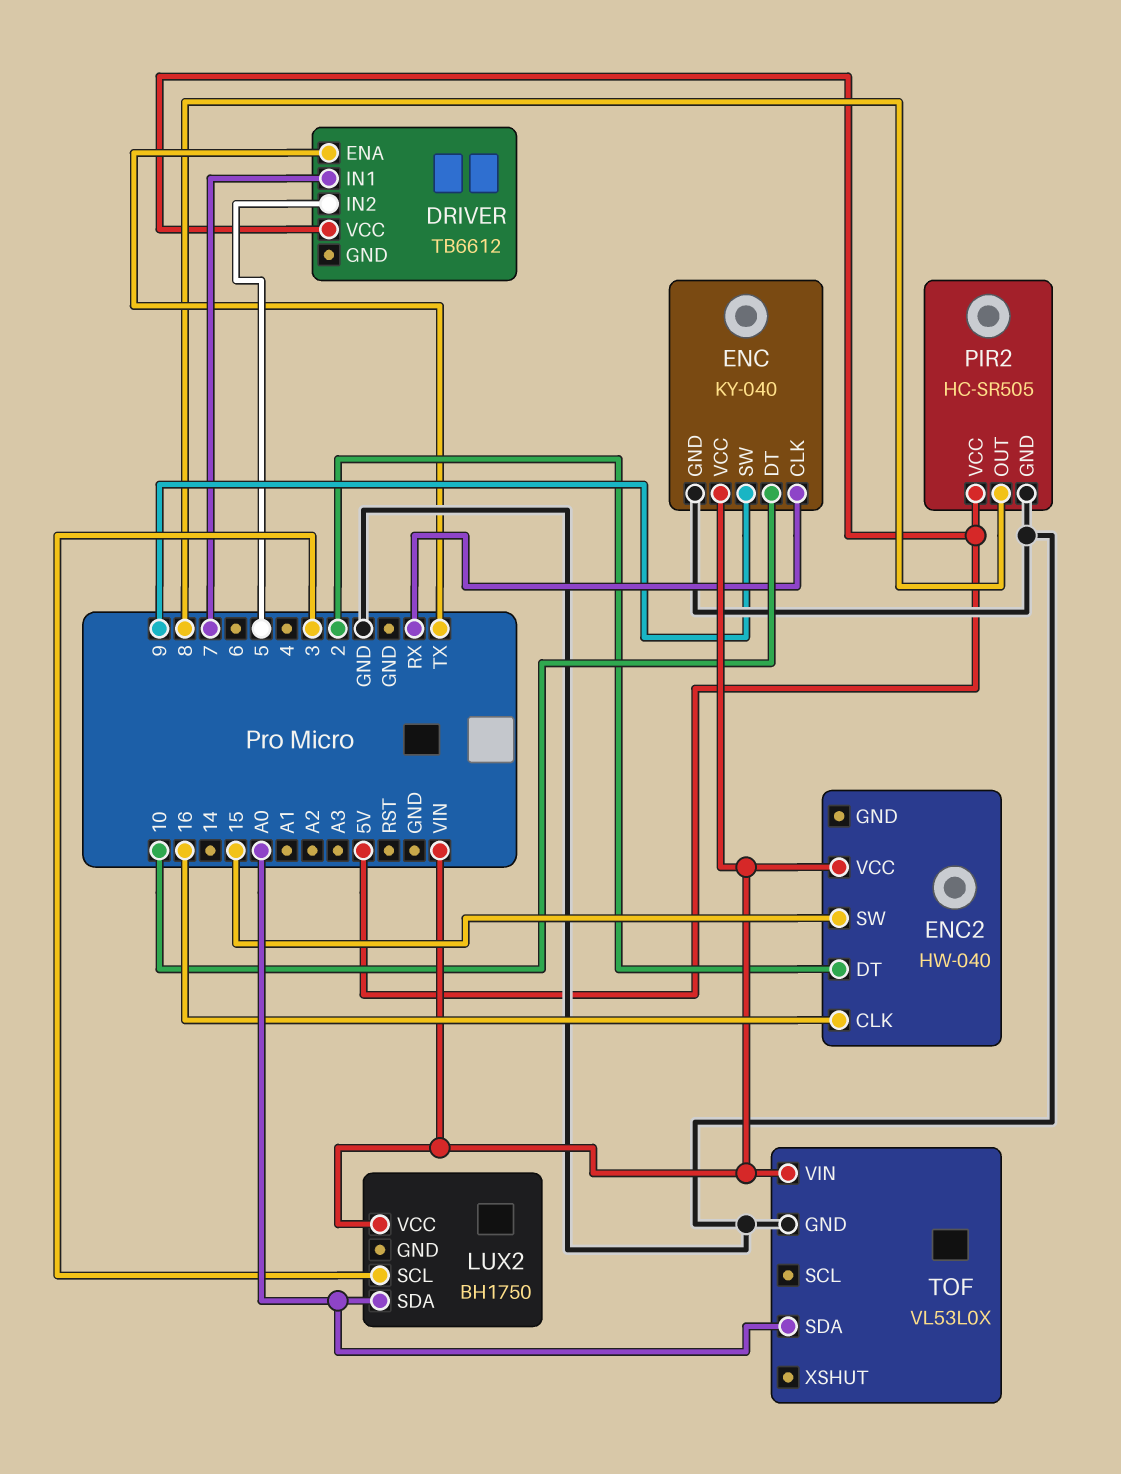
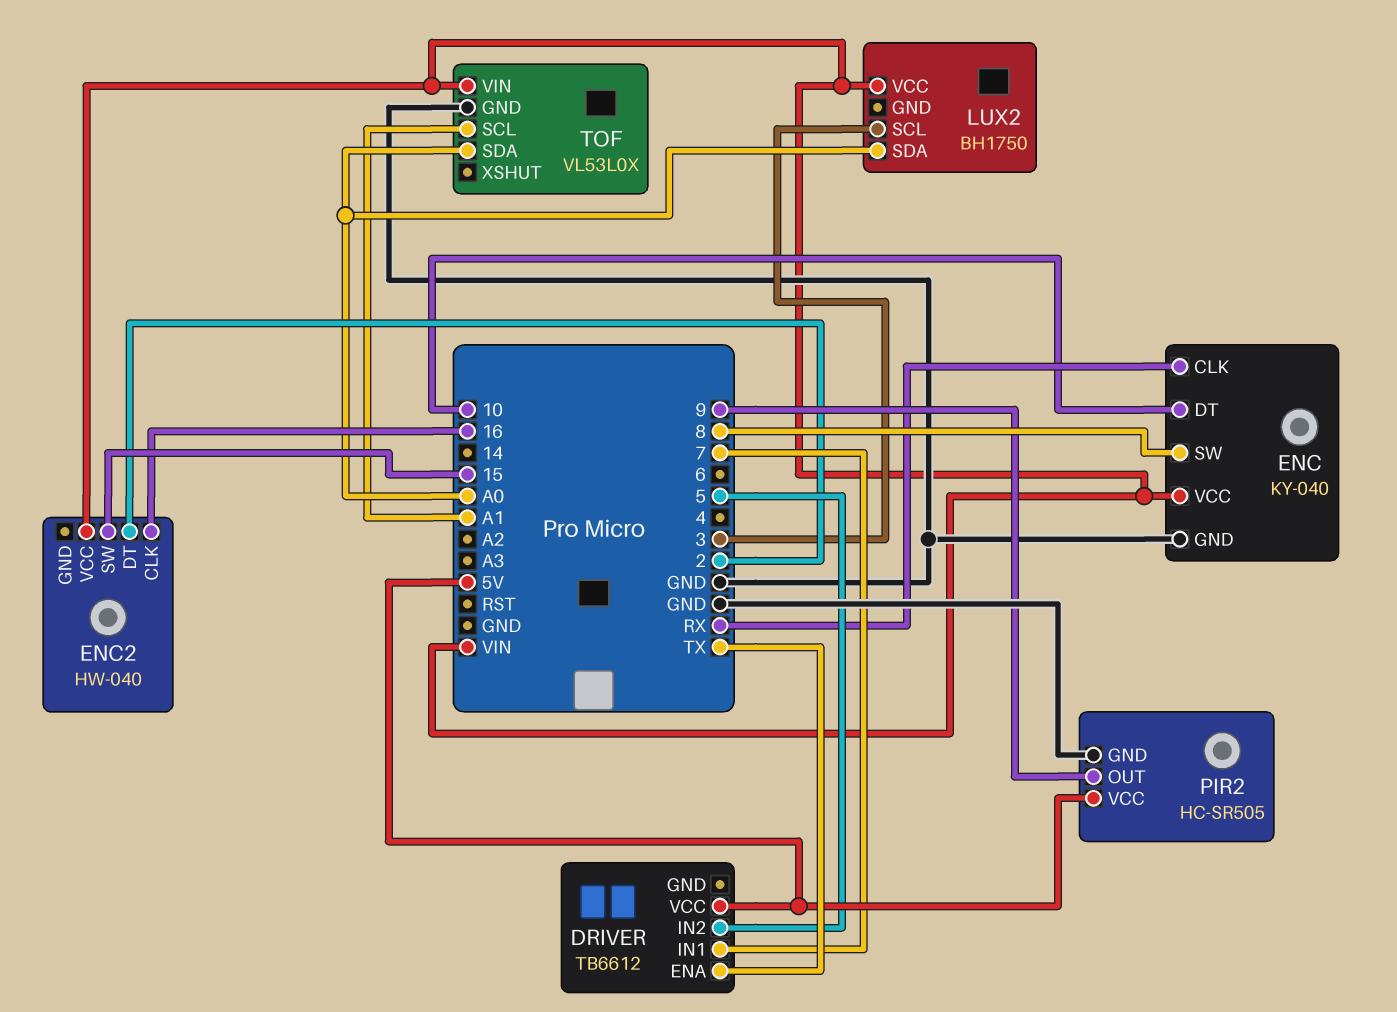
ENC pin SW: 9 -> 8
PIR2 pin OUT: 8 -> 9
TOF pin SCL: none -> A1

